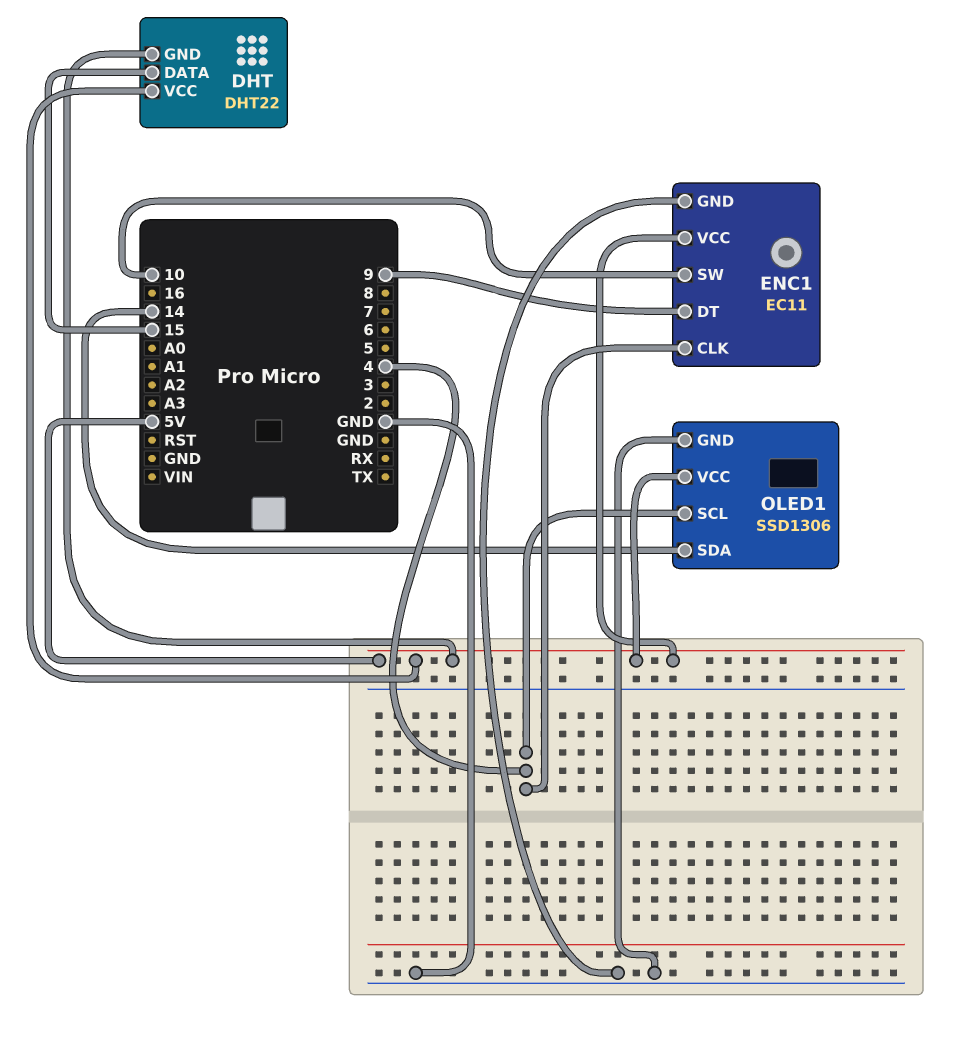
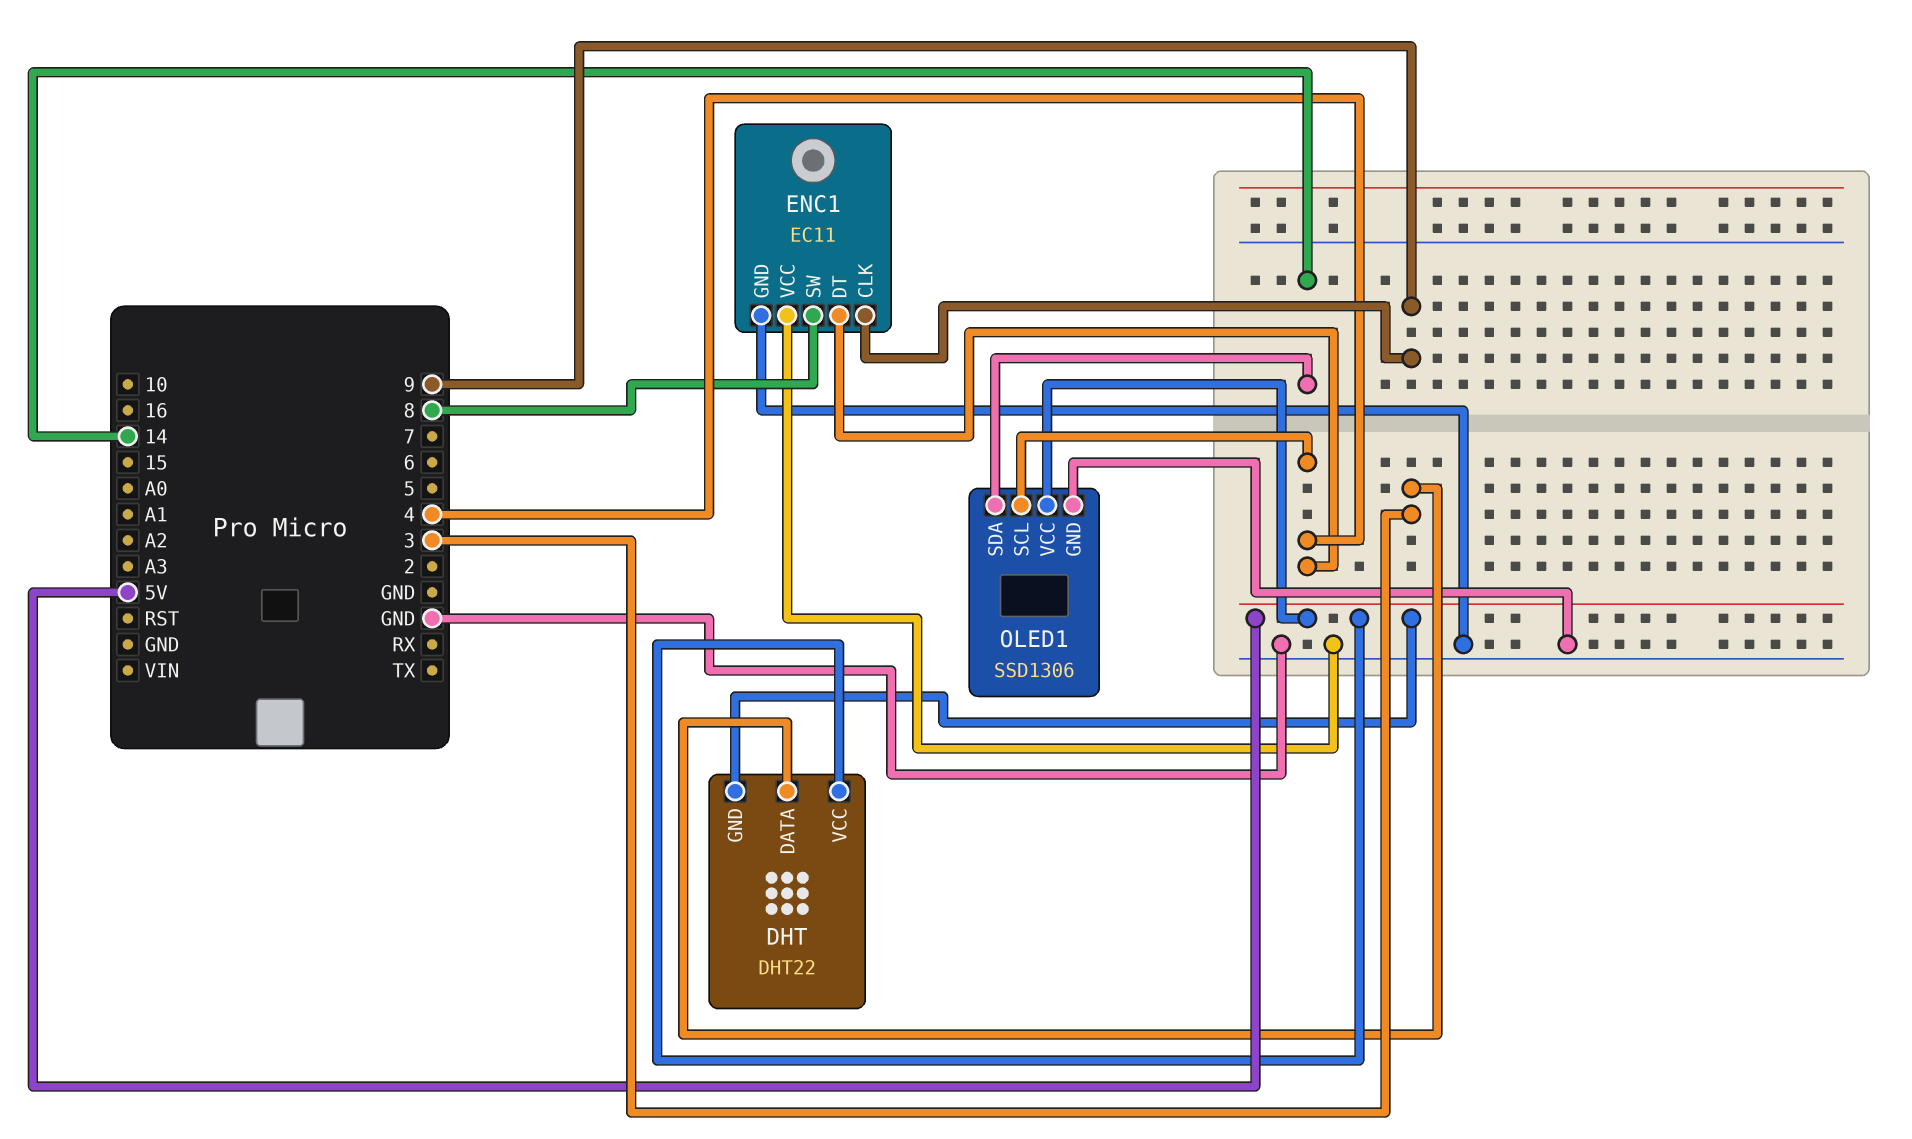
DHT pin DATA: 15 -> 3
ENC1 pin CLK: 4 -> 9
ENC1 pin DT: 9 -> 4
ENC1 pin SW: 10 -> 8
ENC1 pin VCC: 5V -> GND

